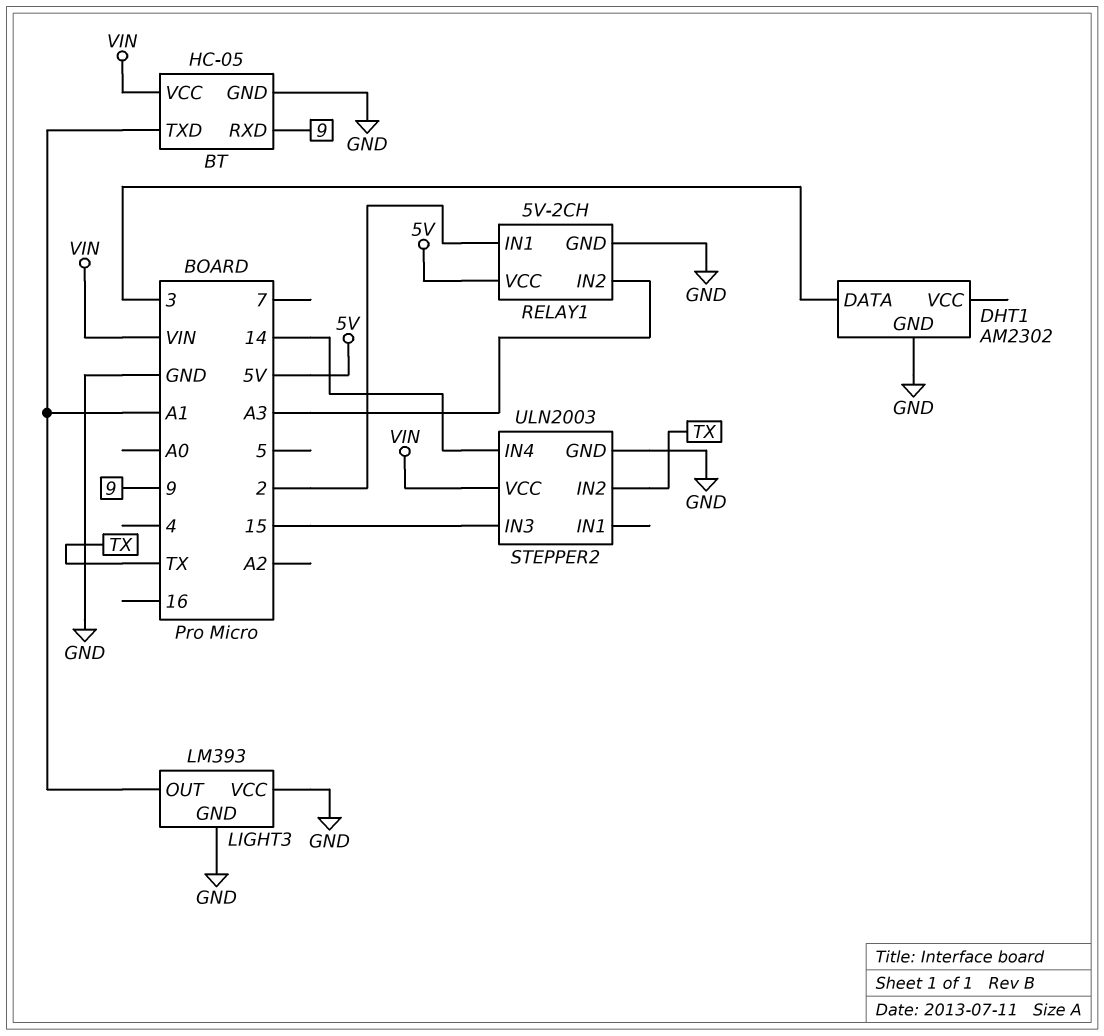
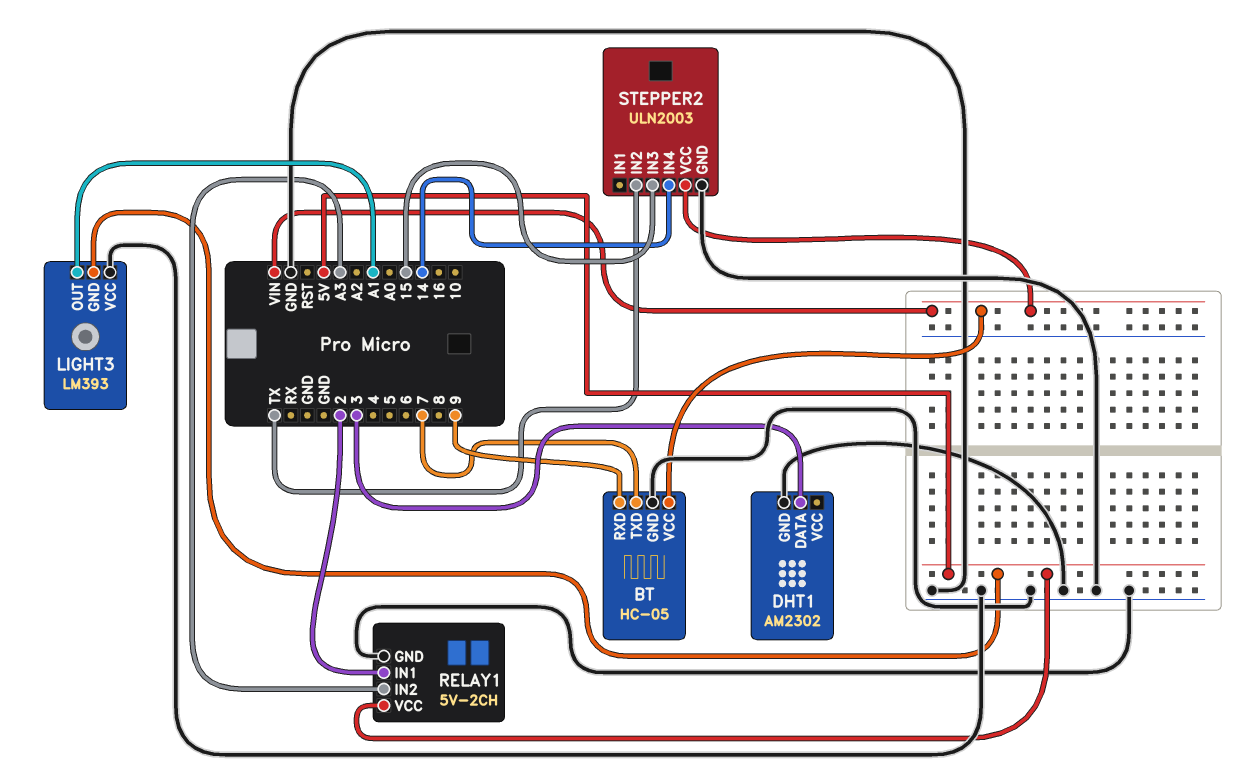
BT pin TXD: A1 -> 7
LIGHT3 pin GND: GND -> 5V

